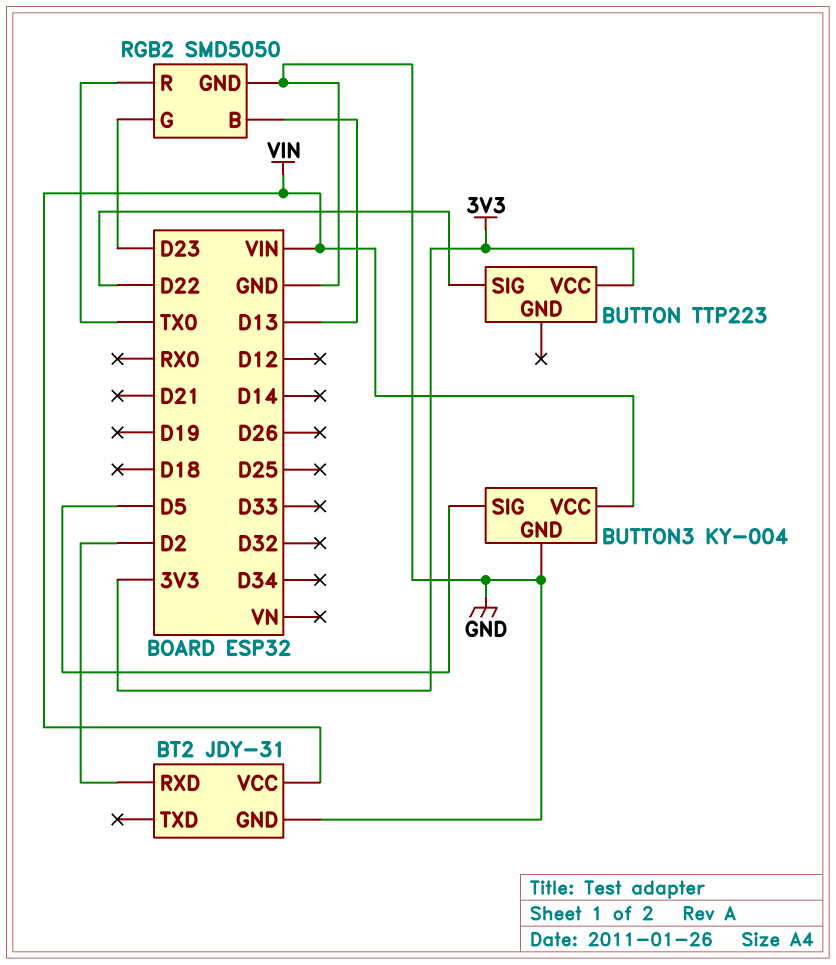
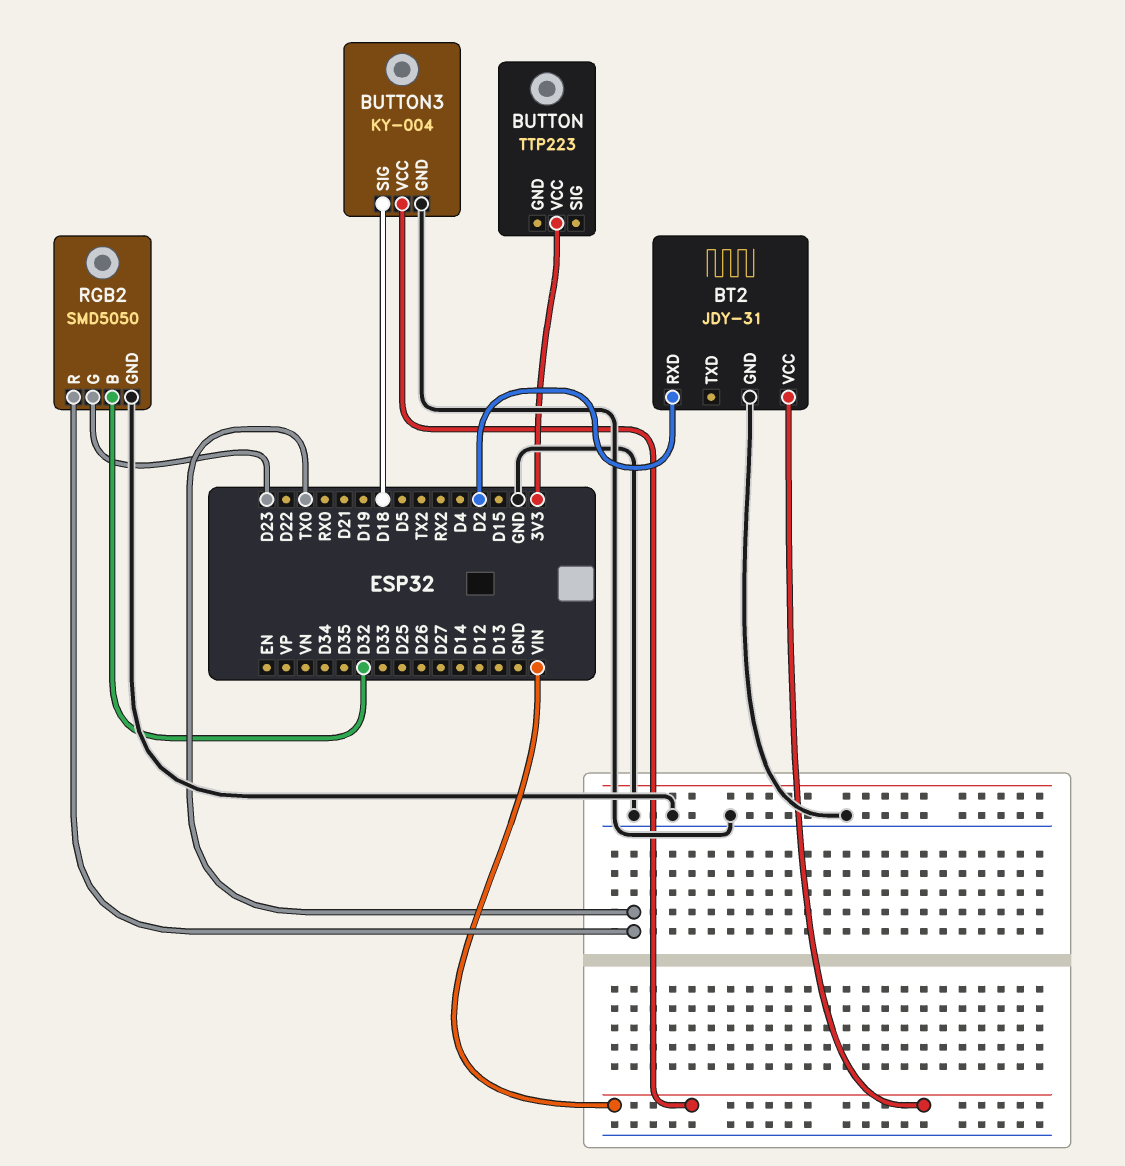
BUTTON pin SIG: D22 -> none
BUTTON3 pin SIG: D5 -> D18
RGB2 pin B: D13 -> D32

